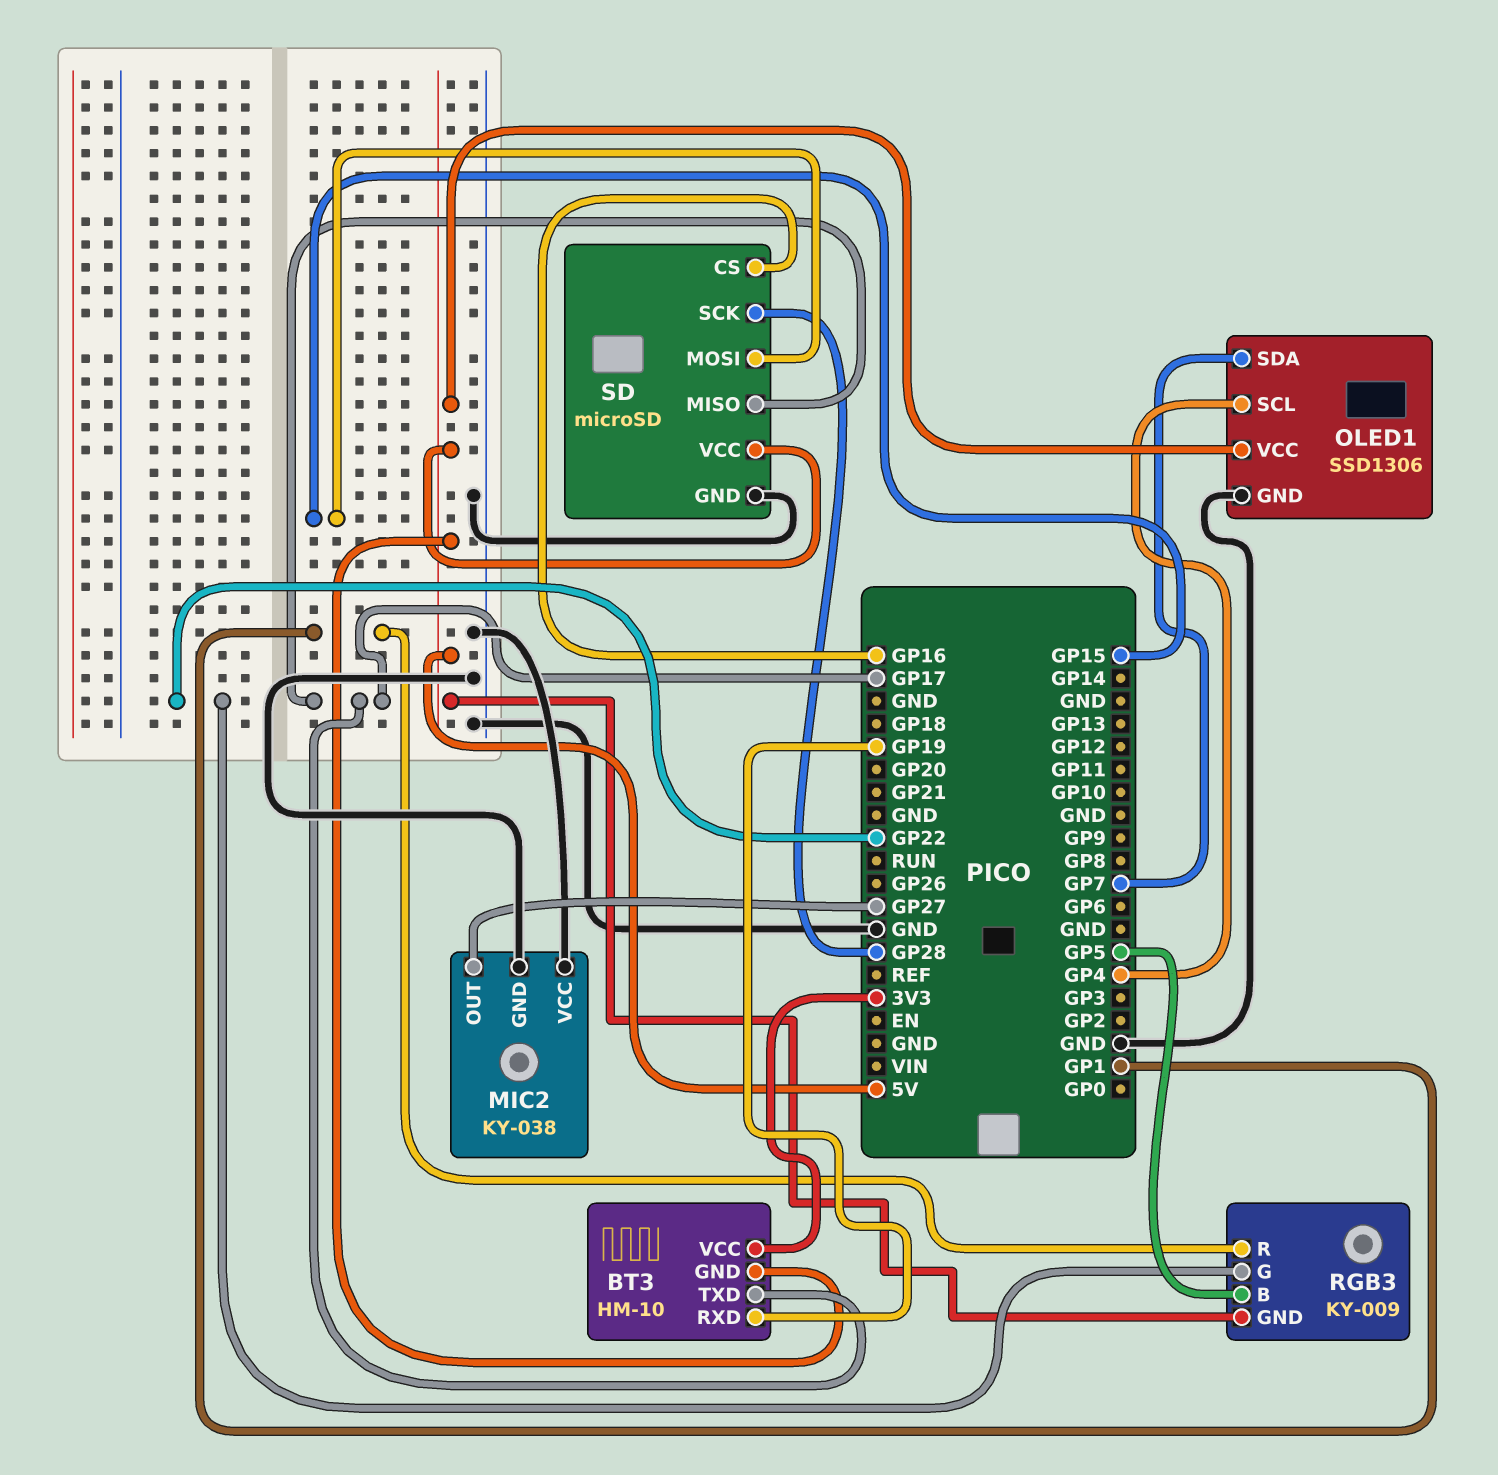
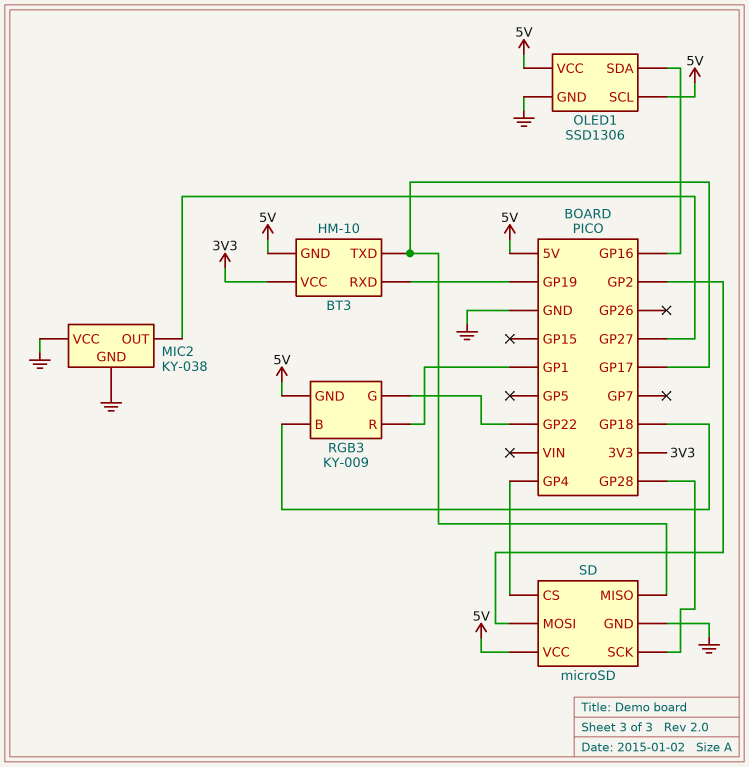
OLED1 pin SCL: GP4 -> 5V
OLED1 pin SDA: GP7 -> GP16
RGB3 pin B: GP5 -> GP18
SD pin CS: GP16 -> GP4
SD pin MOSI: GP15 -> GP2

